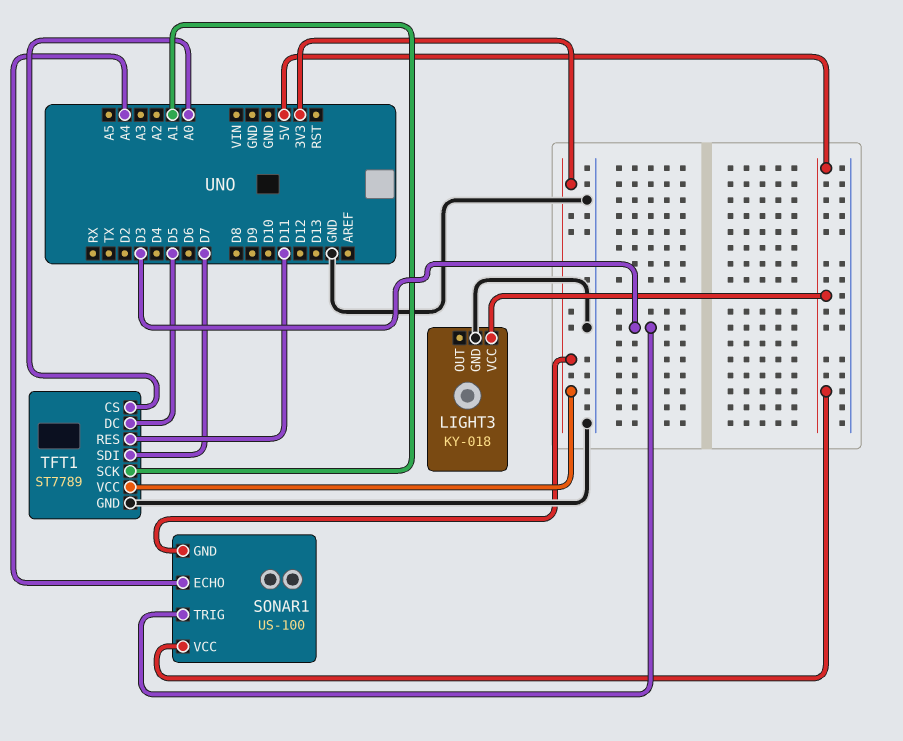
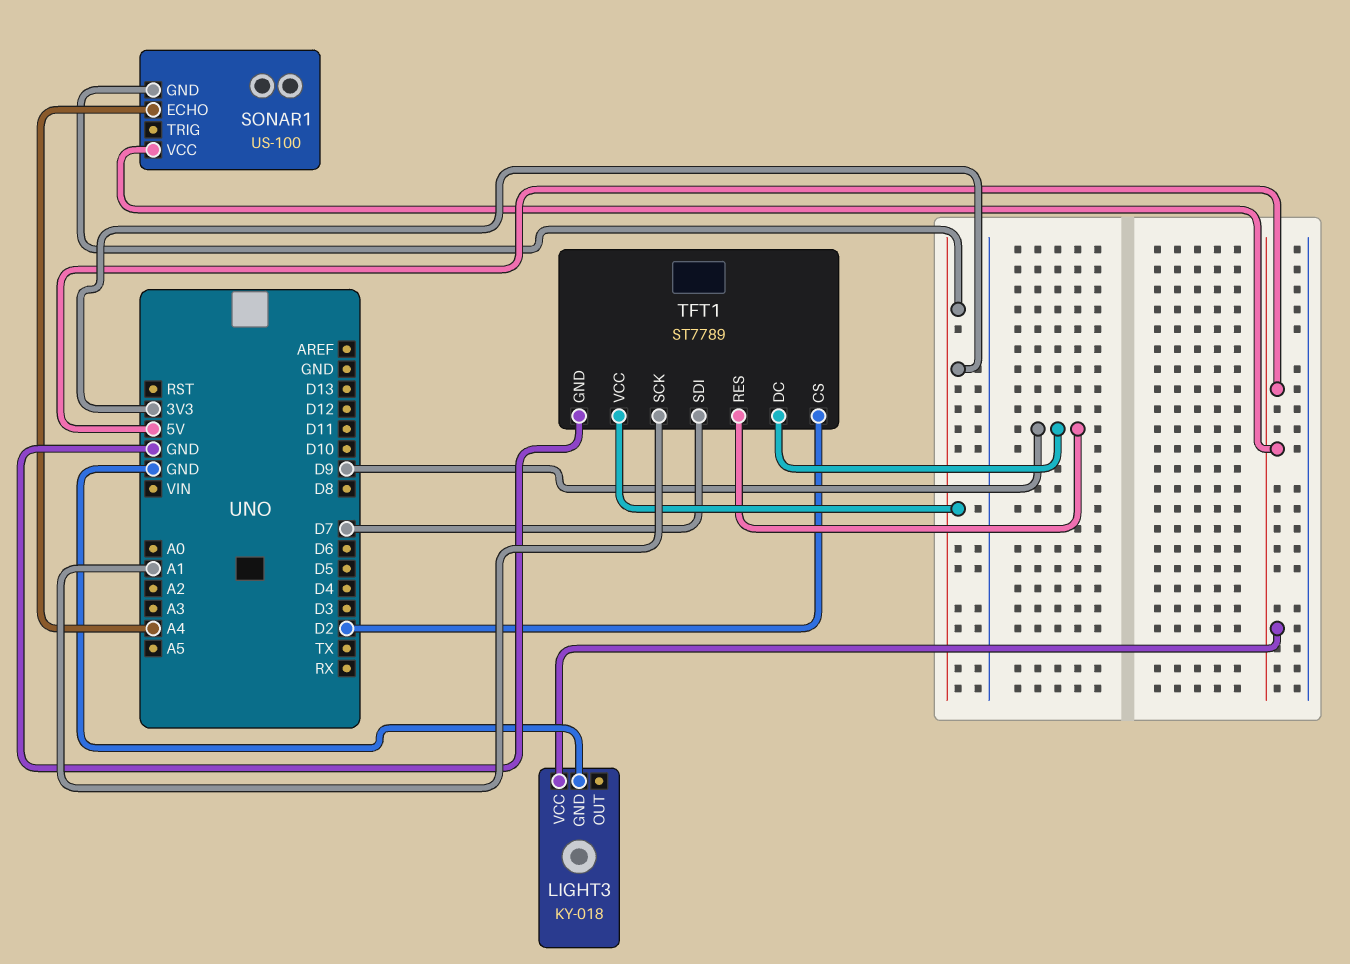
SONAR1 pin TRIG: D3 -> none
TFT1 pin CS: A0 -> D2
TFT1 pin DC: D5 -> D9
TFT1 pin RES: D11 -> D9

